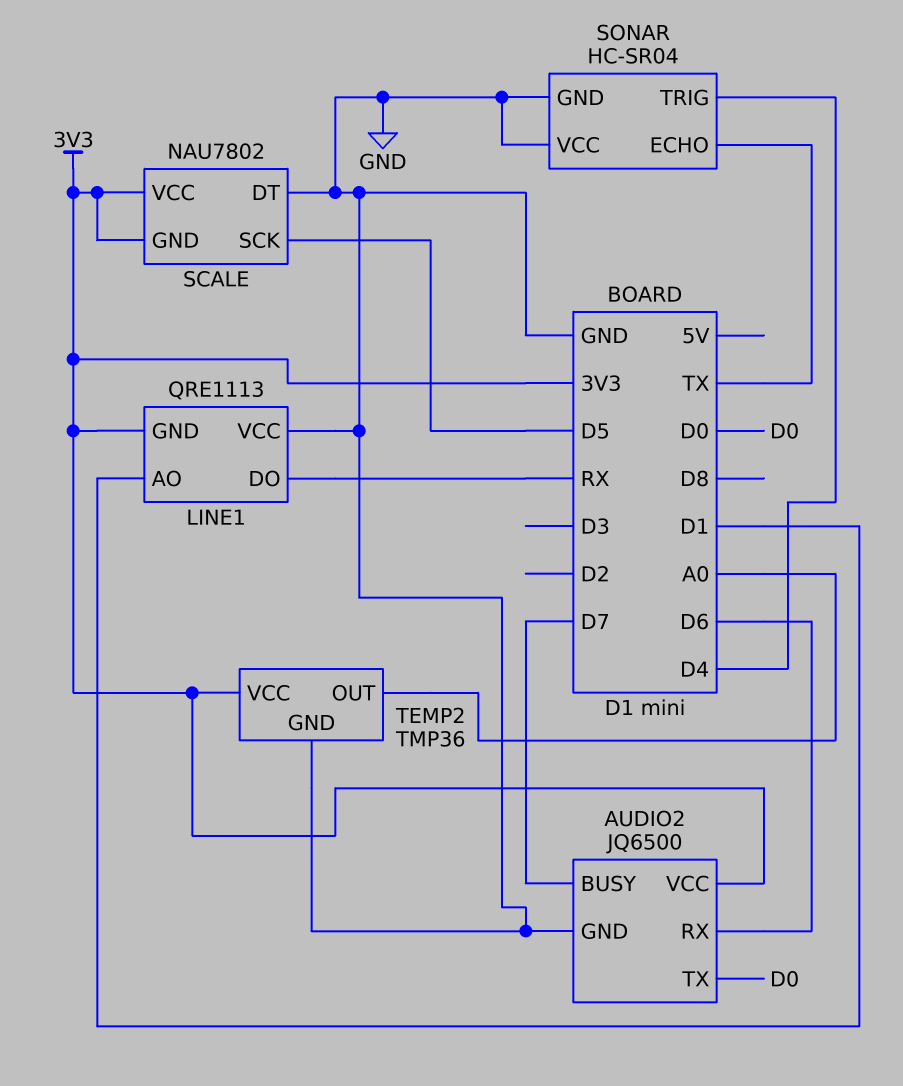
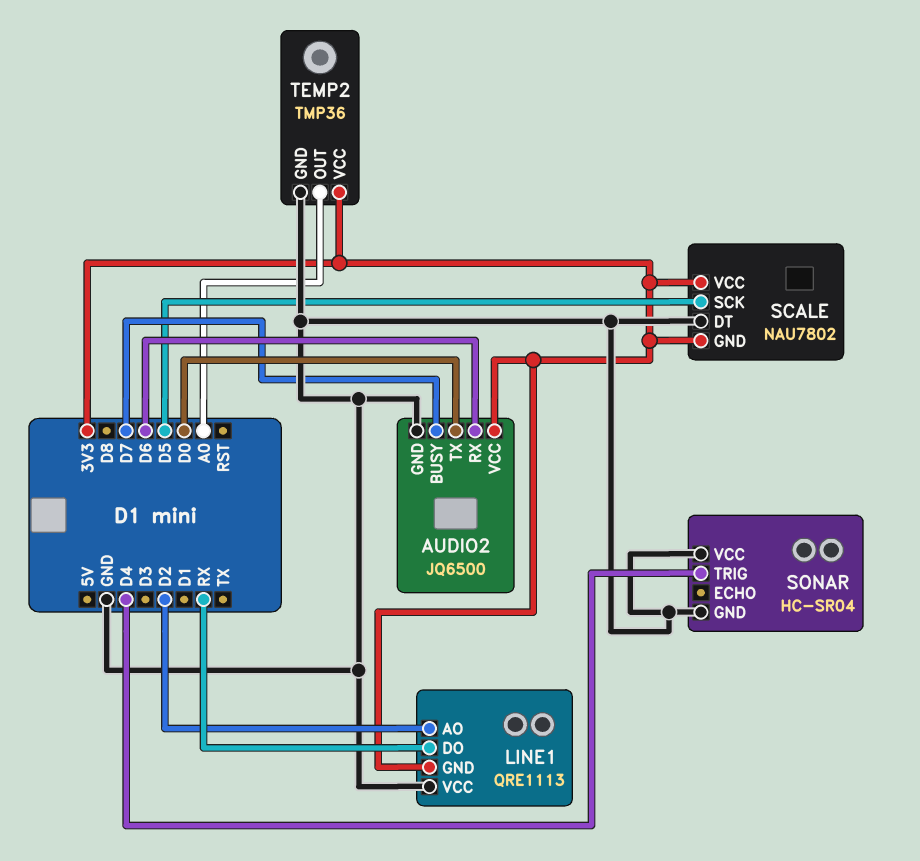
LINE1 pin AO: D1 -> D2
SONAR pin ECHO: TX -> none

